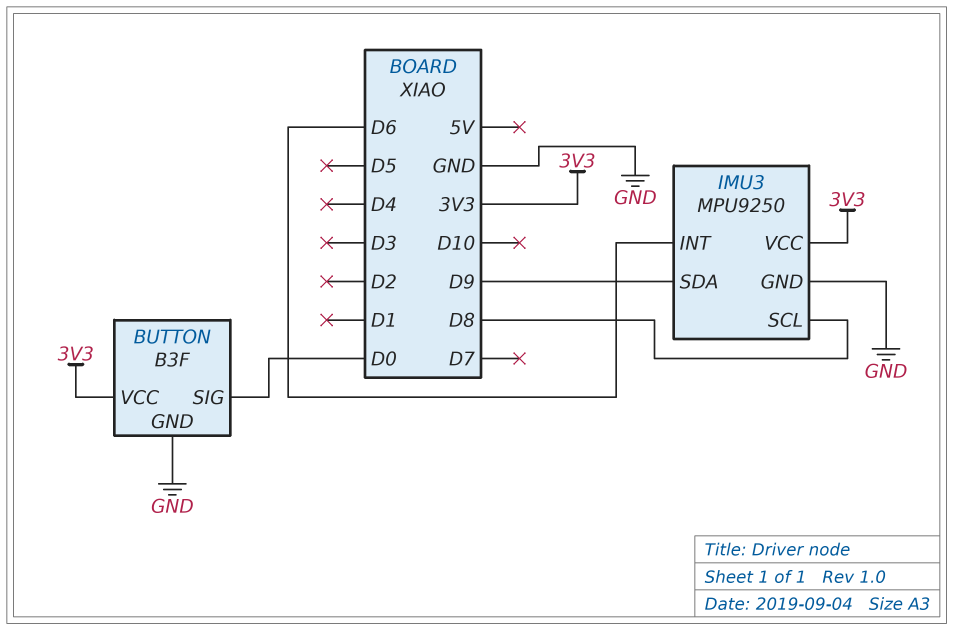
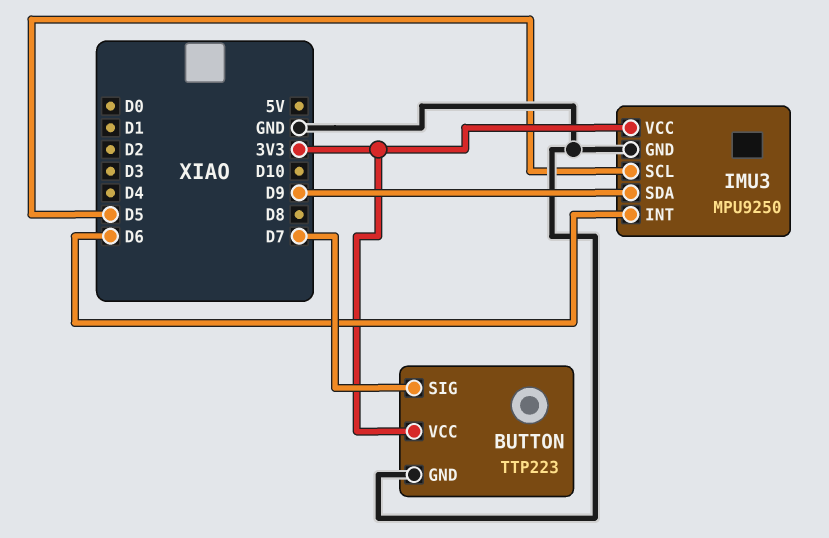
BUTTON: B3F -> TTP223
BUTTON pin SIG: D0 -> D7
IMU3 pin SCL: D8 -> D5

